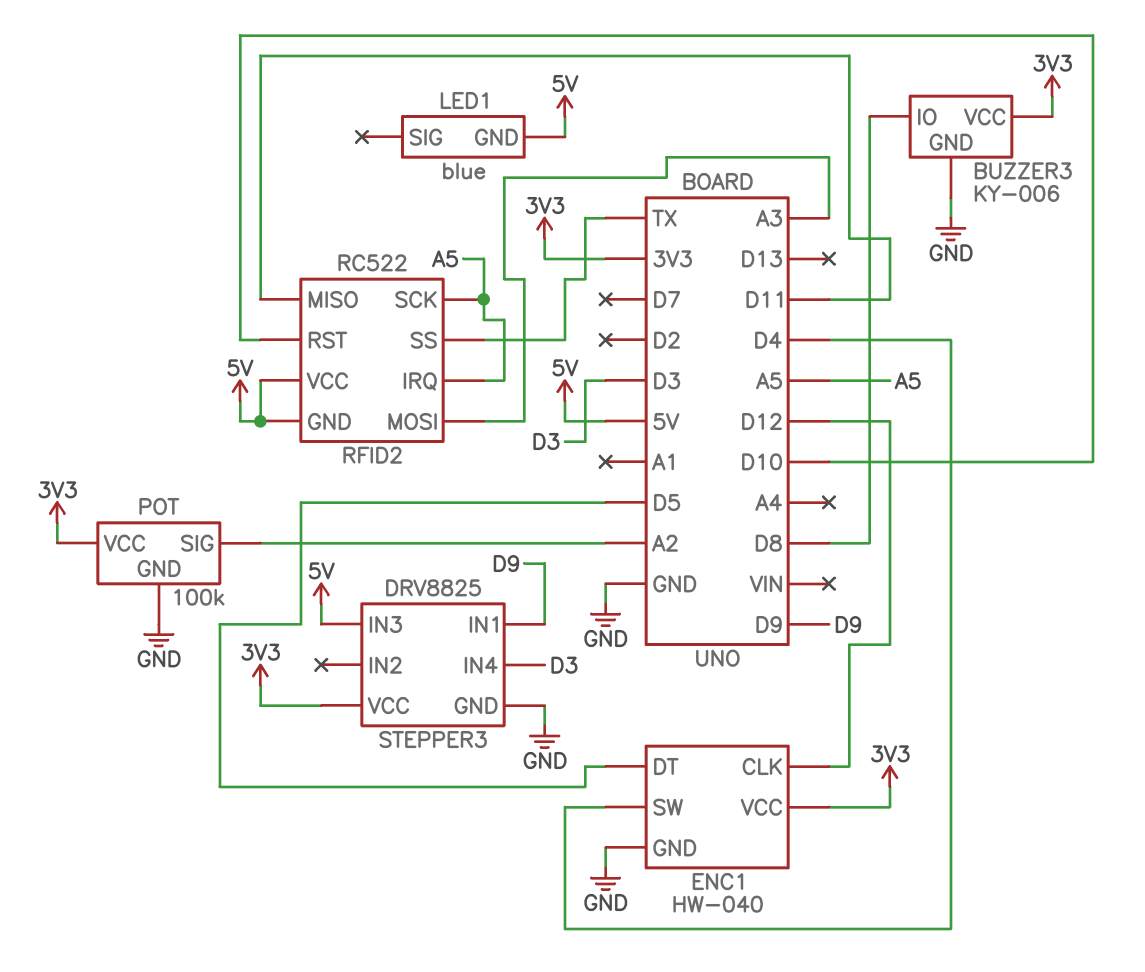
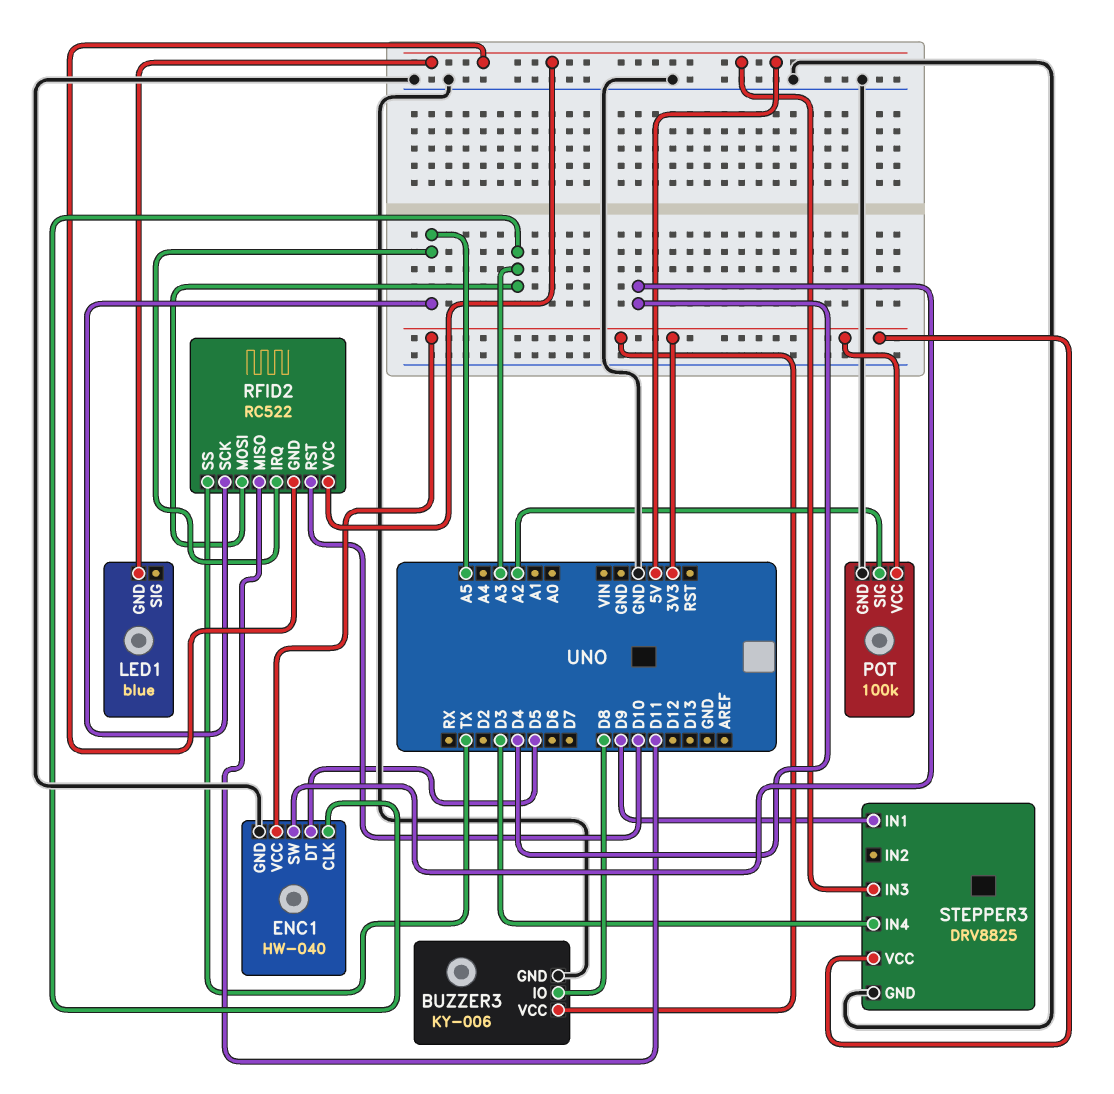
ENC1 pin CLK: D12 -> A3

